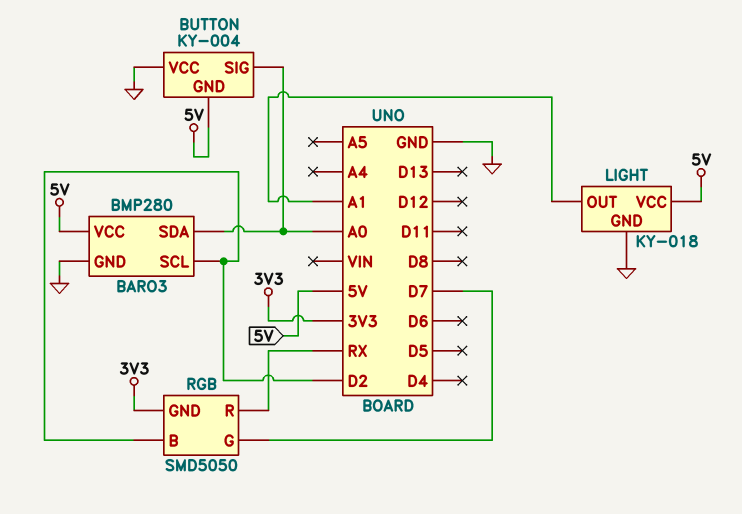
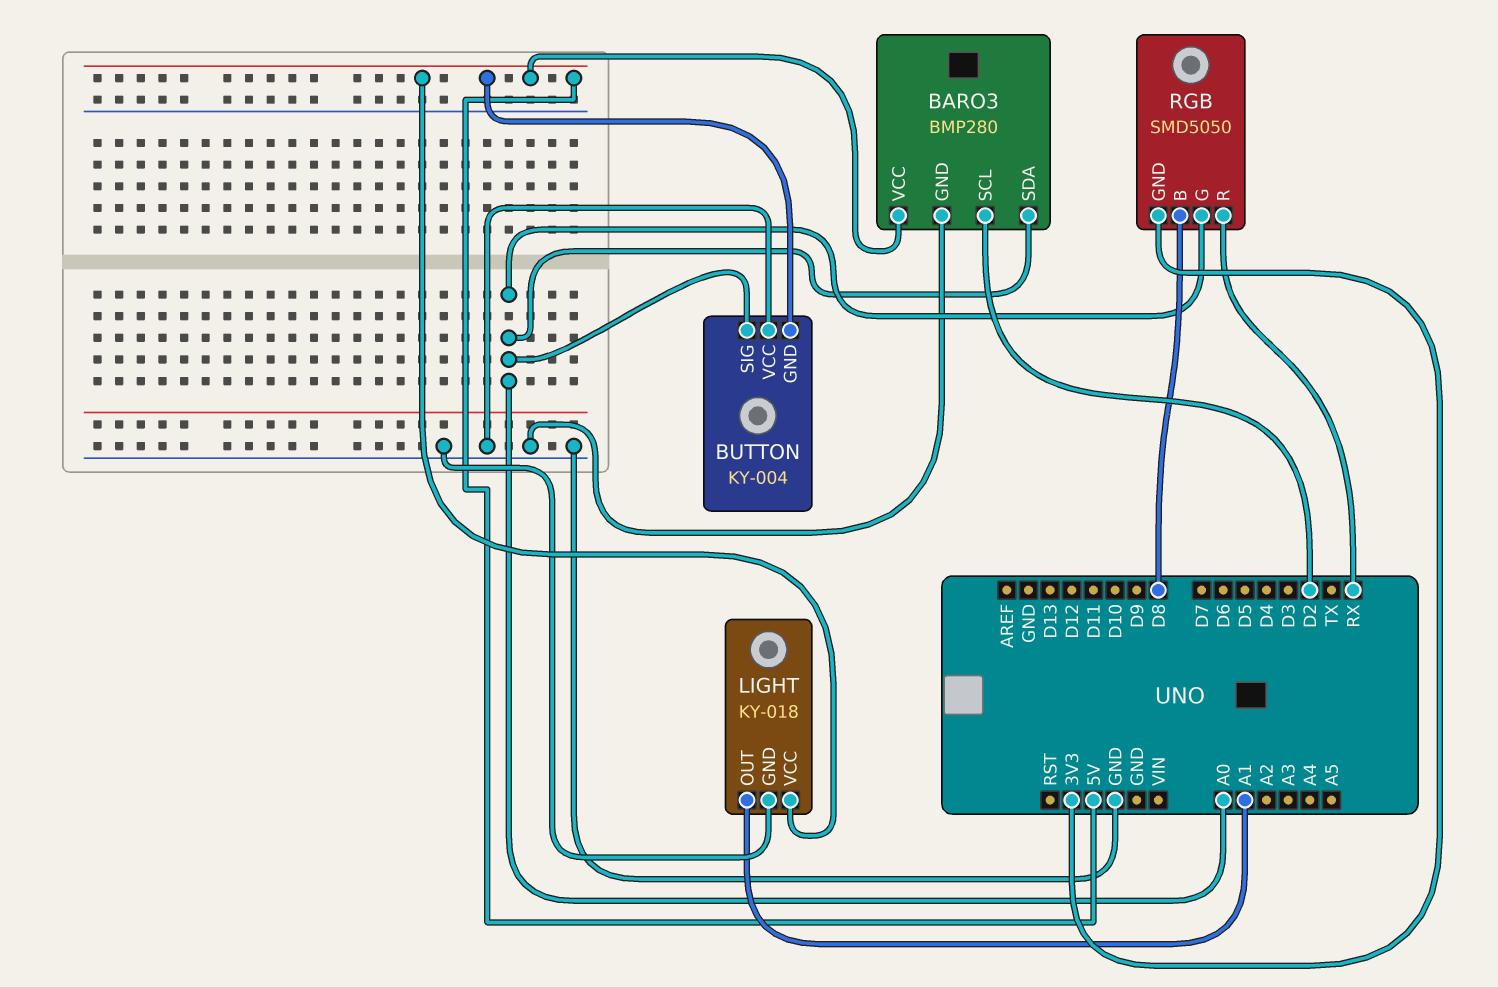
RGB pin B: D2 -> D8
RGB pin G: D7 -> A0

